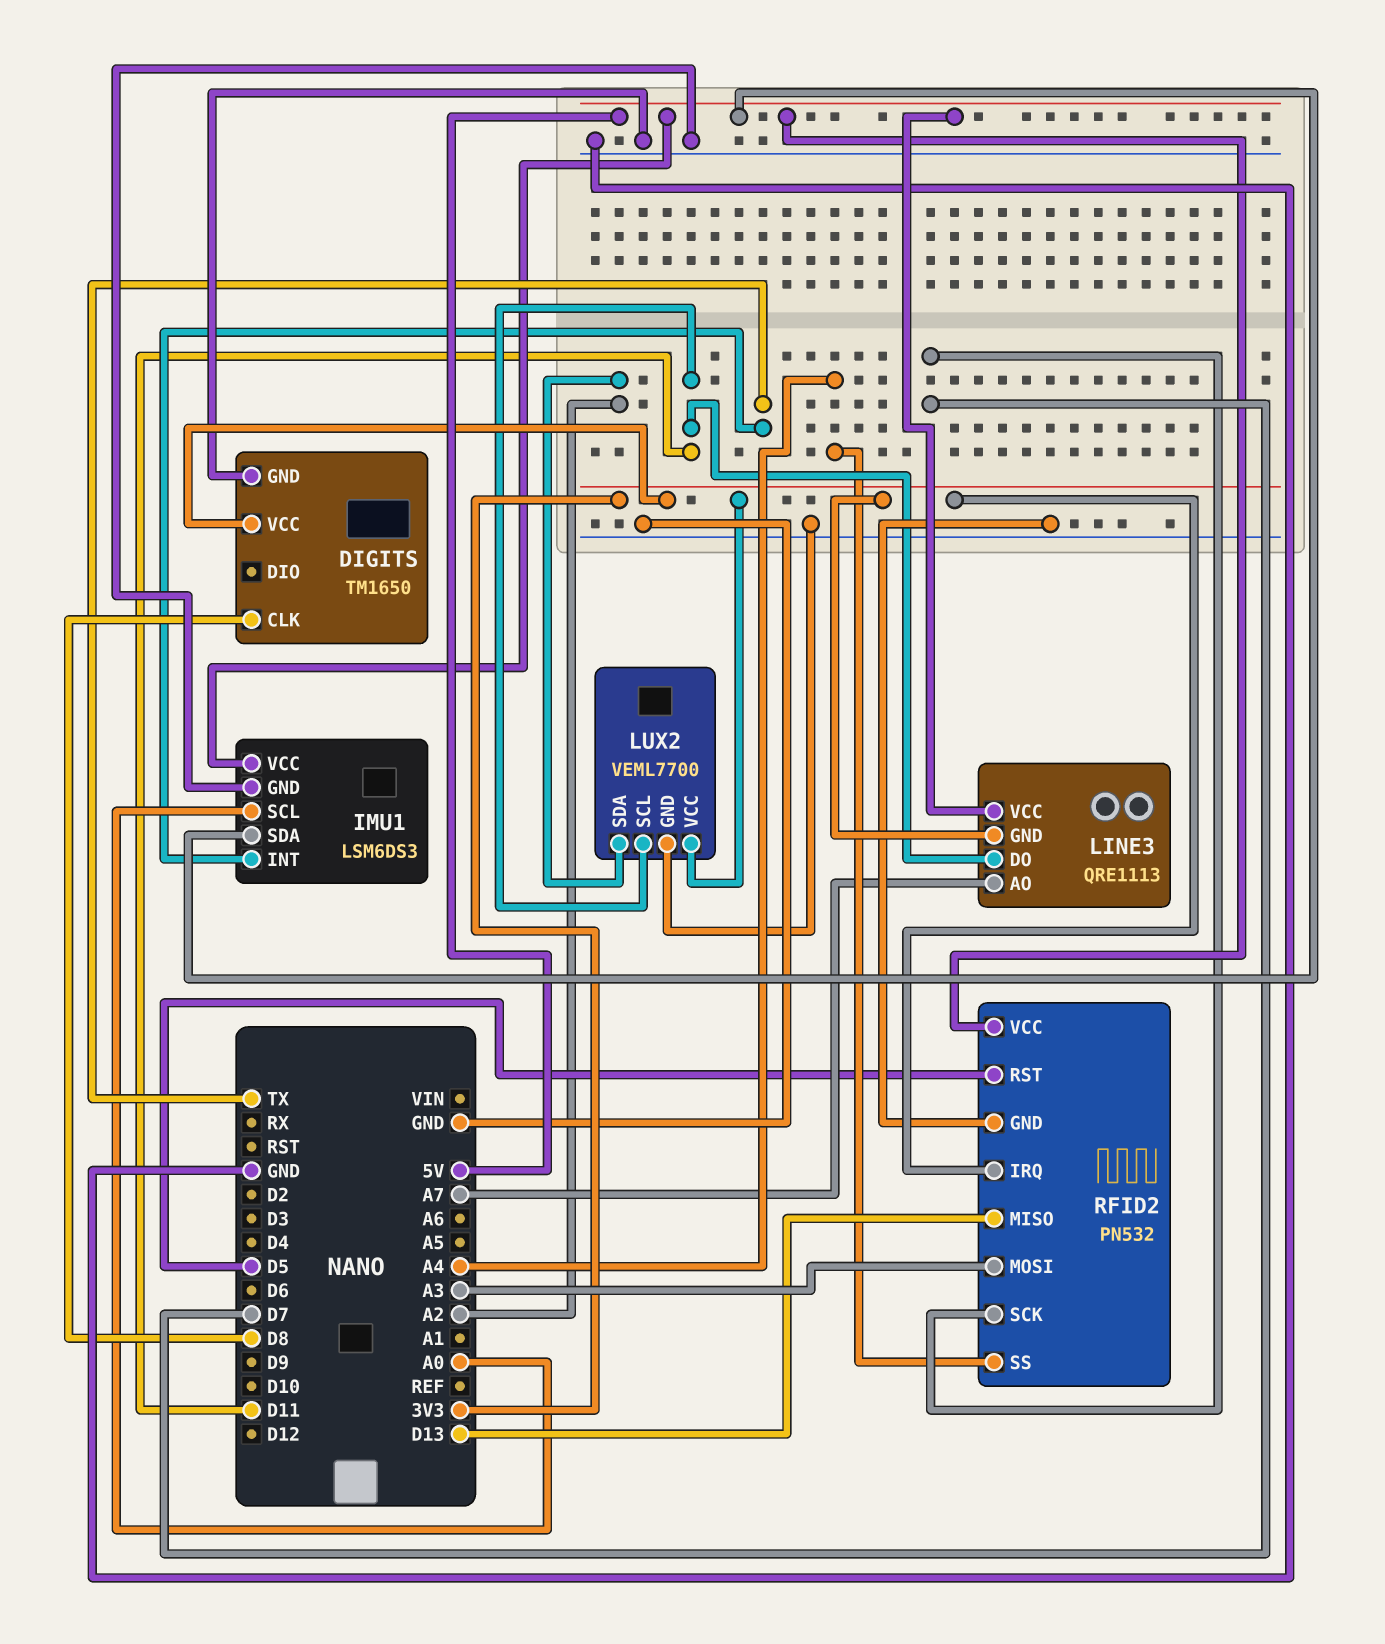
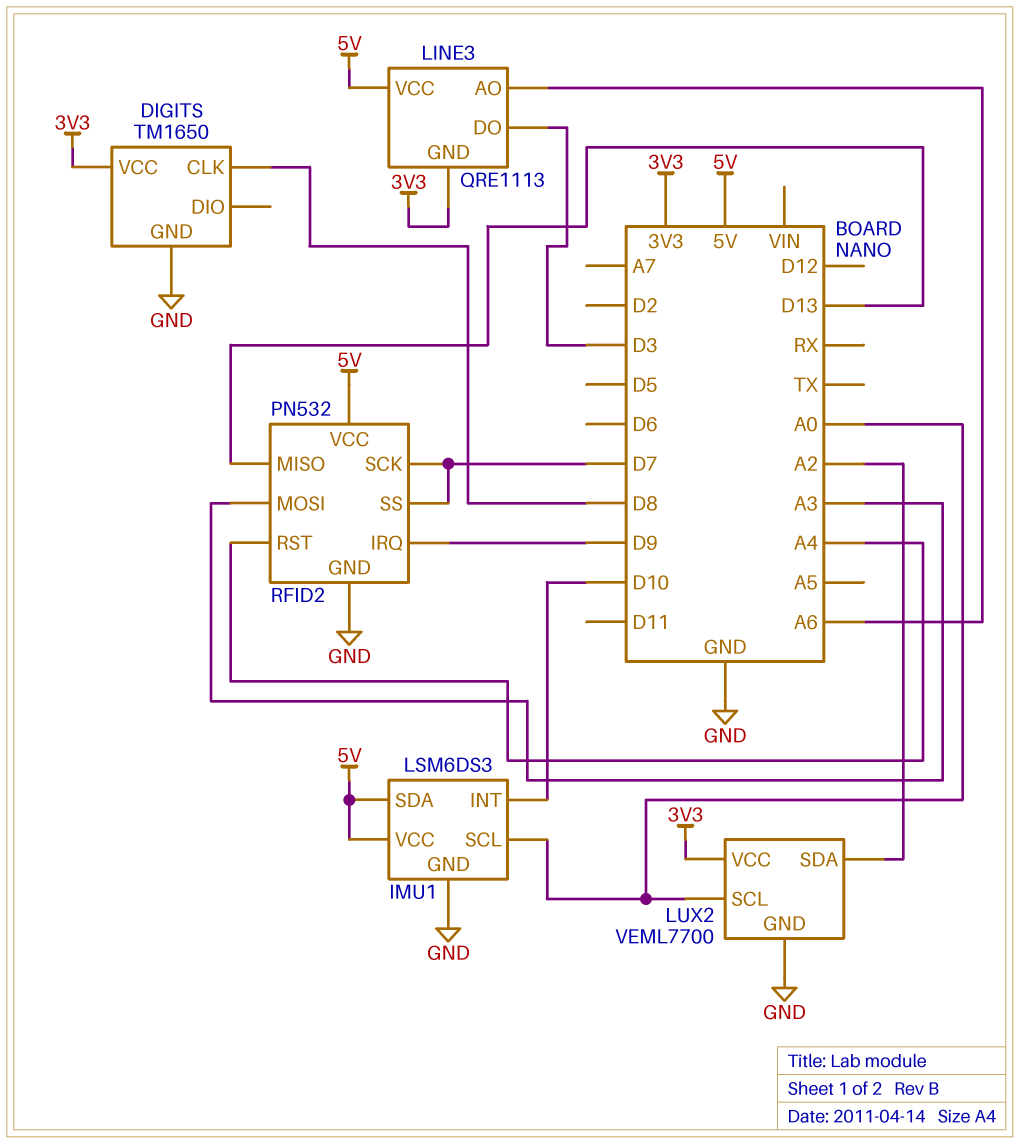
IMU1 pin INT: TX -> D10
LINE3 pin AO: A7 -> A6
LINE3 pin DO: D11 -> D3
LUX2 pin SCL: D11 -> A0
RFID2 pin IRQ: 3V3 -> D9
RFID2 pin RST: D5 -> A4
RFID2 pin SS: A4 -> D7

